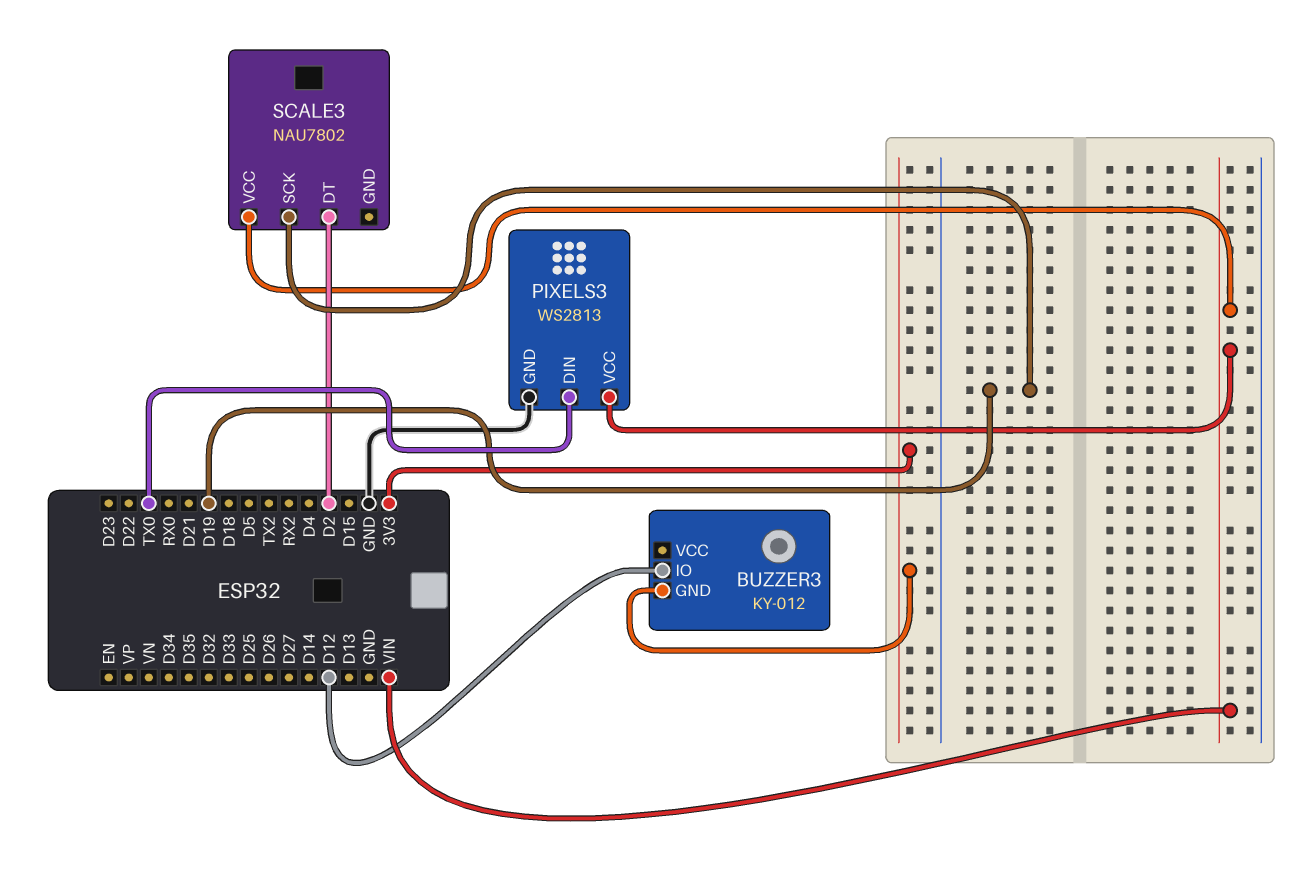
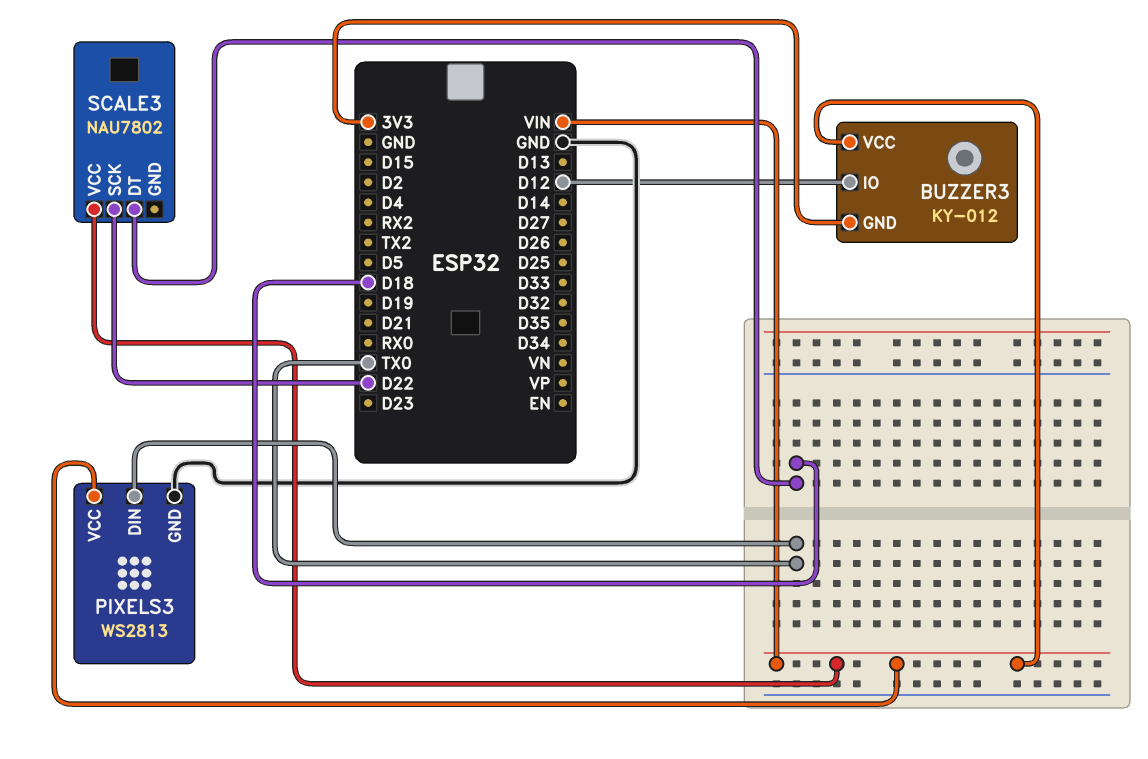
BUZZER3 pin VCC: none -> VIN
SCALE3 pin DT: D2 -> D18
SCALE3 pin SCK: D19 -> D22

